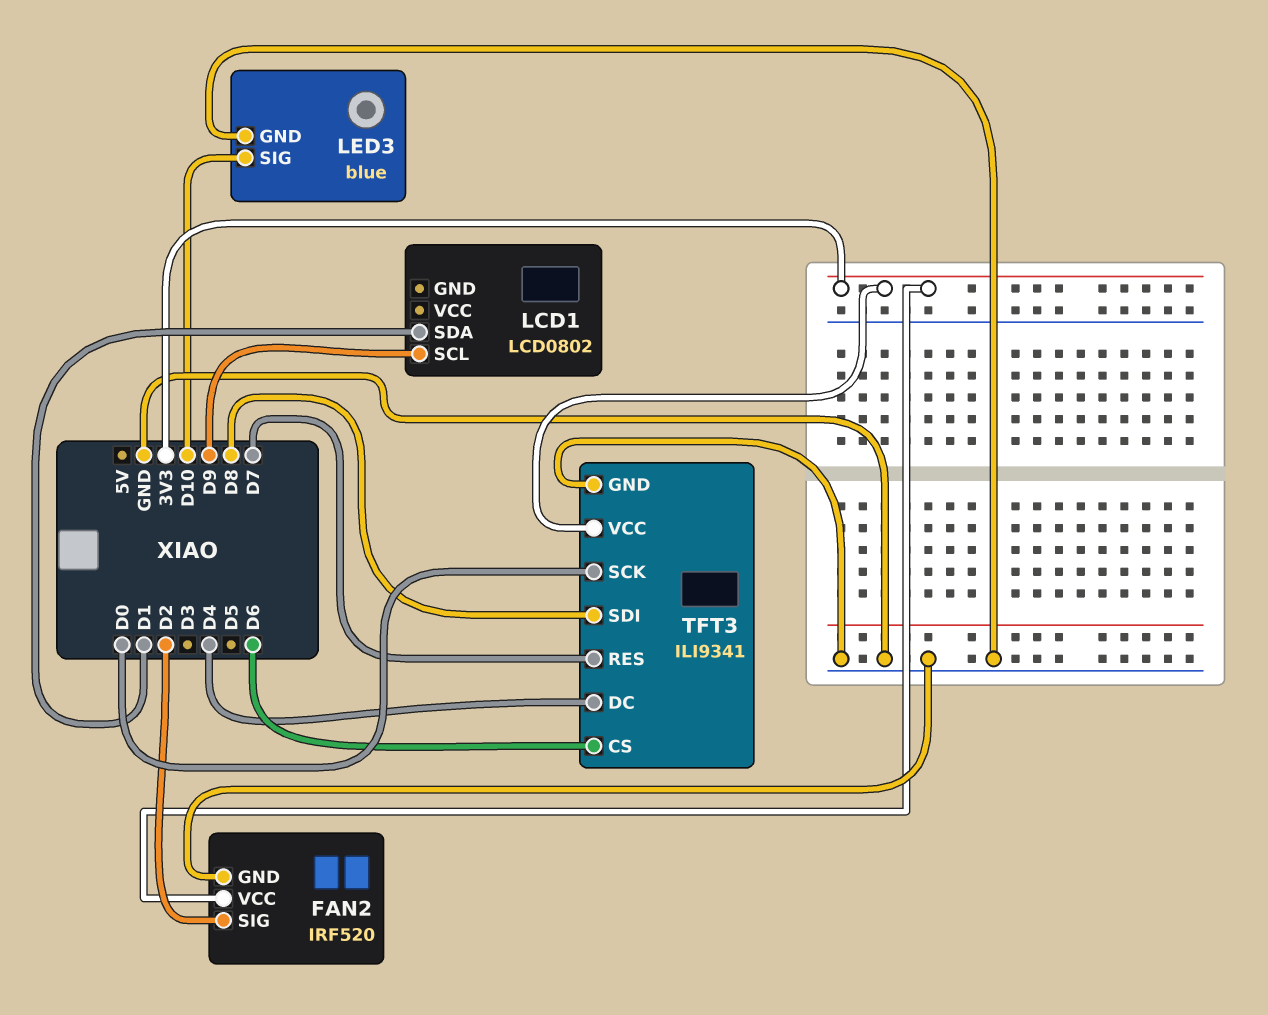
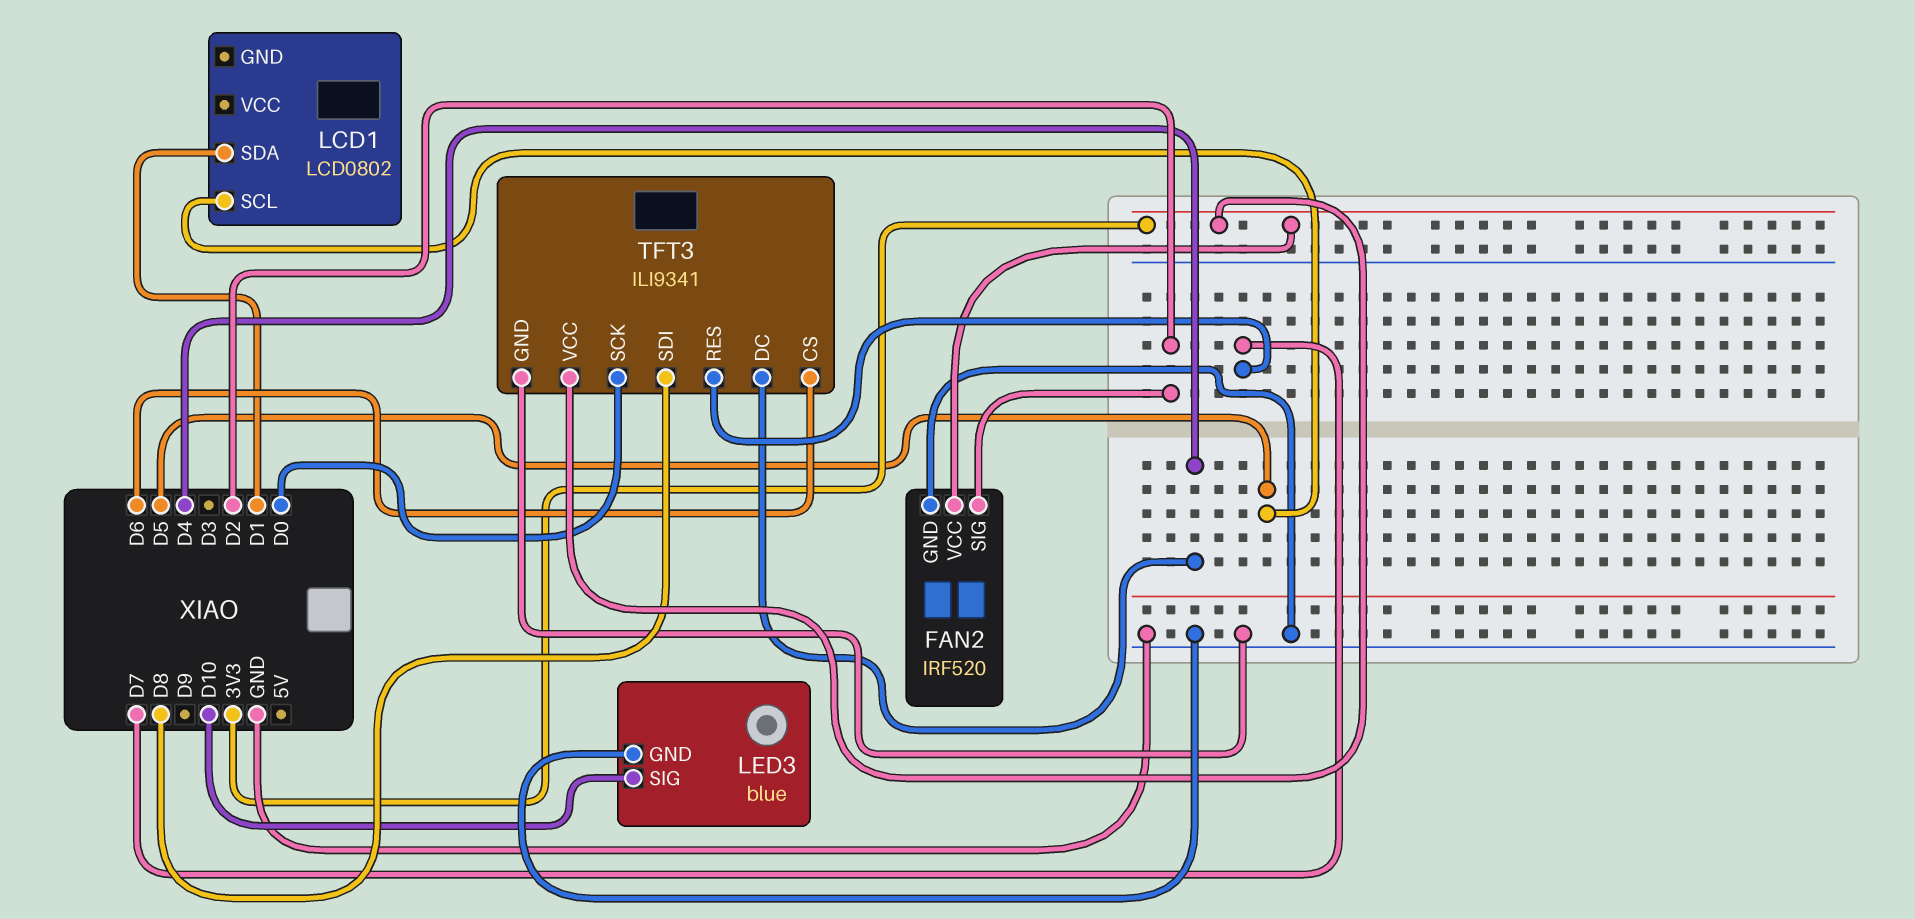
LCD1 pin SCL: D9 -> D5

